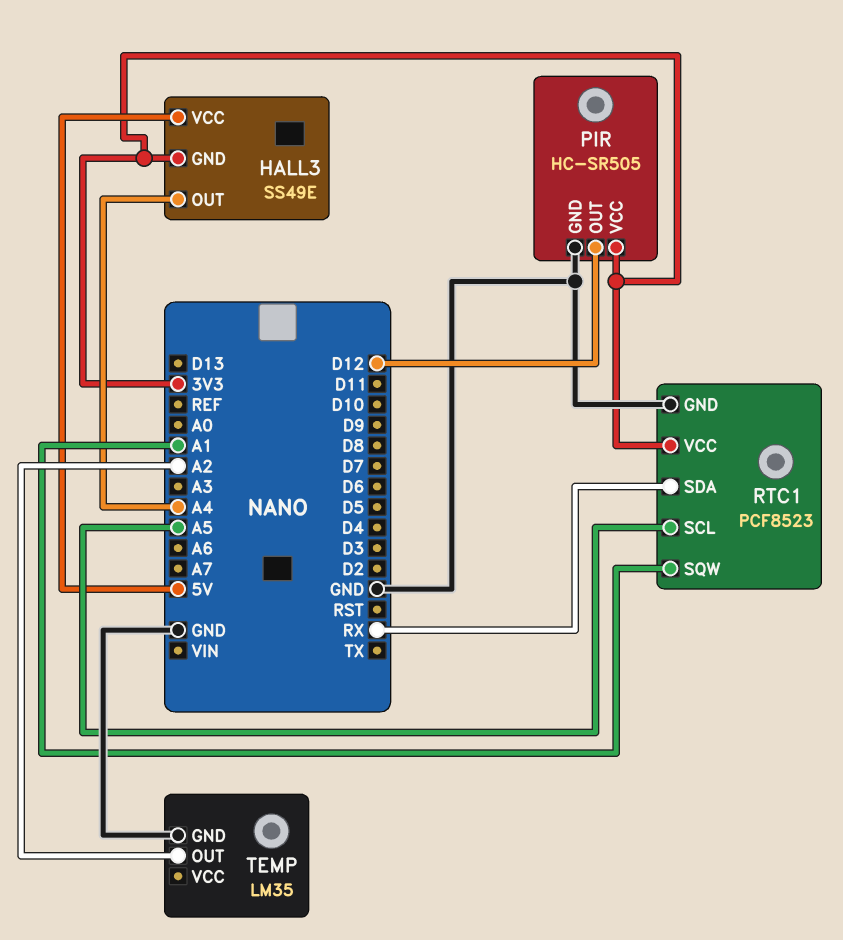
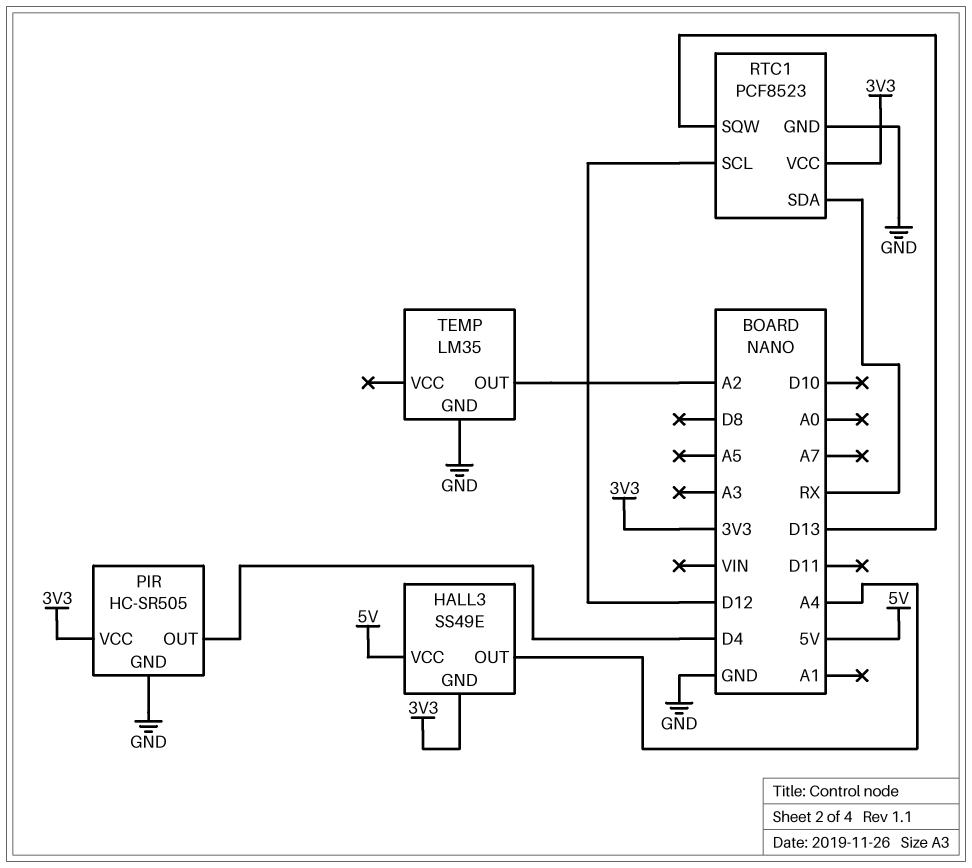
PIR pin OUT: D12 -> D4
RTC1 pin SCL: A5 -> D12
RTC1 pin SQW: A1 -> D13

